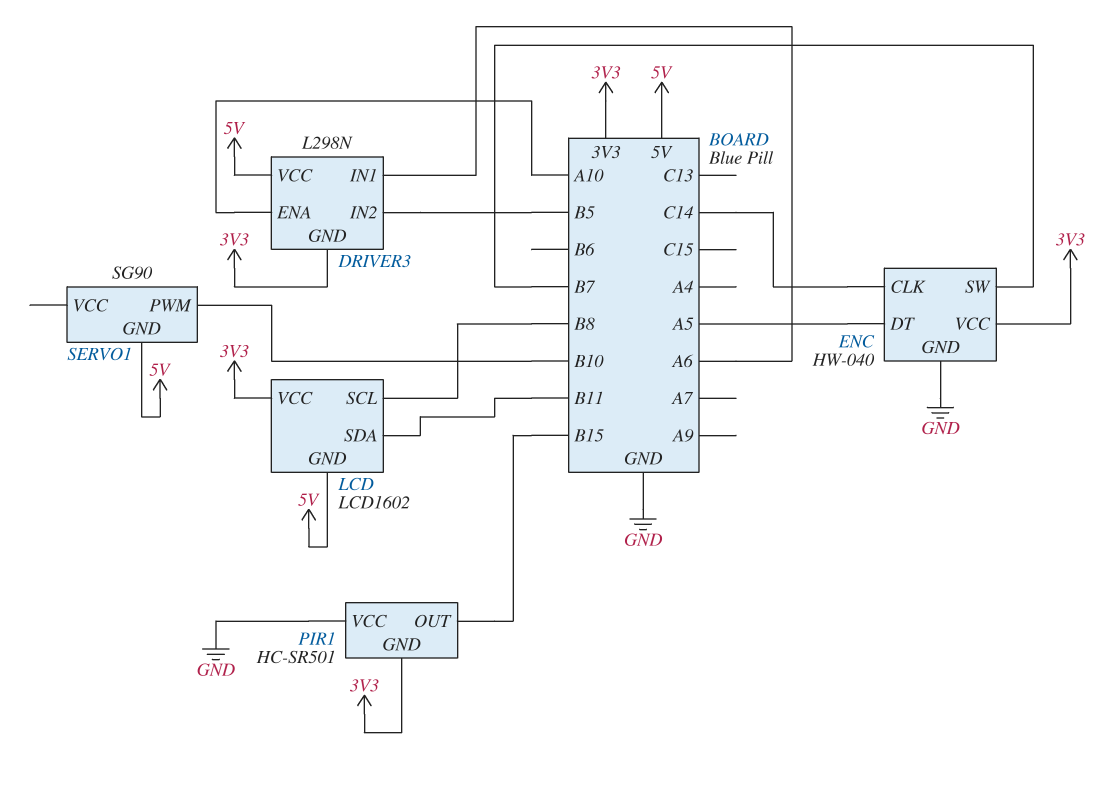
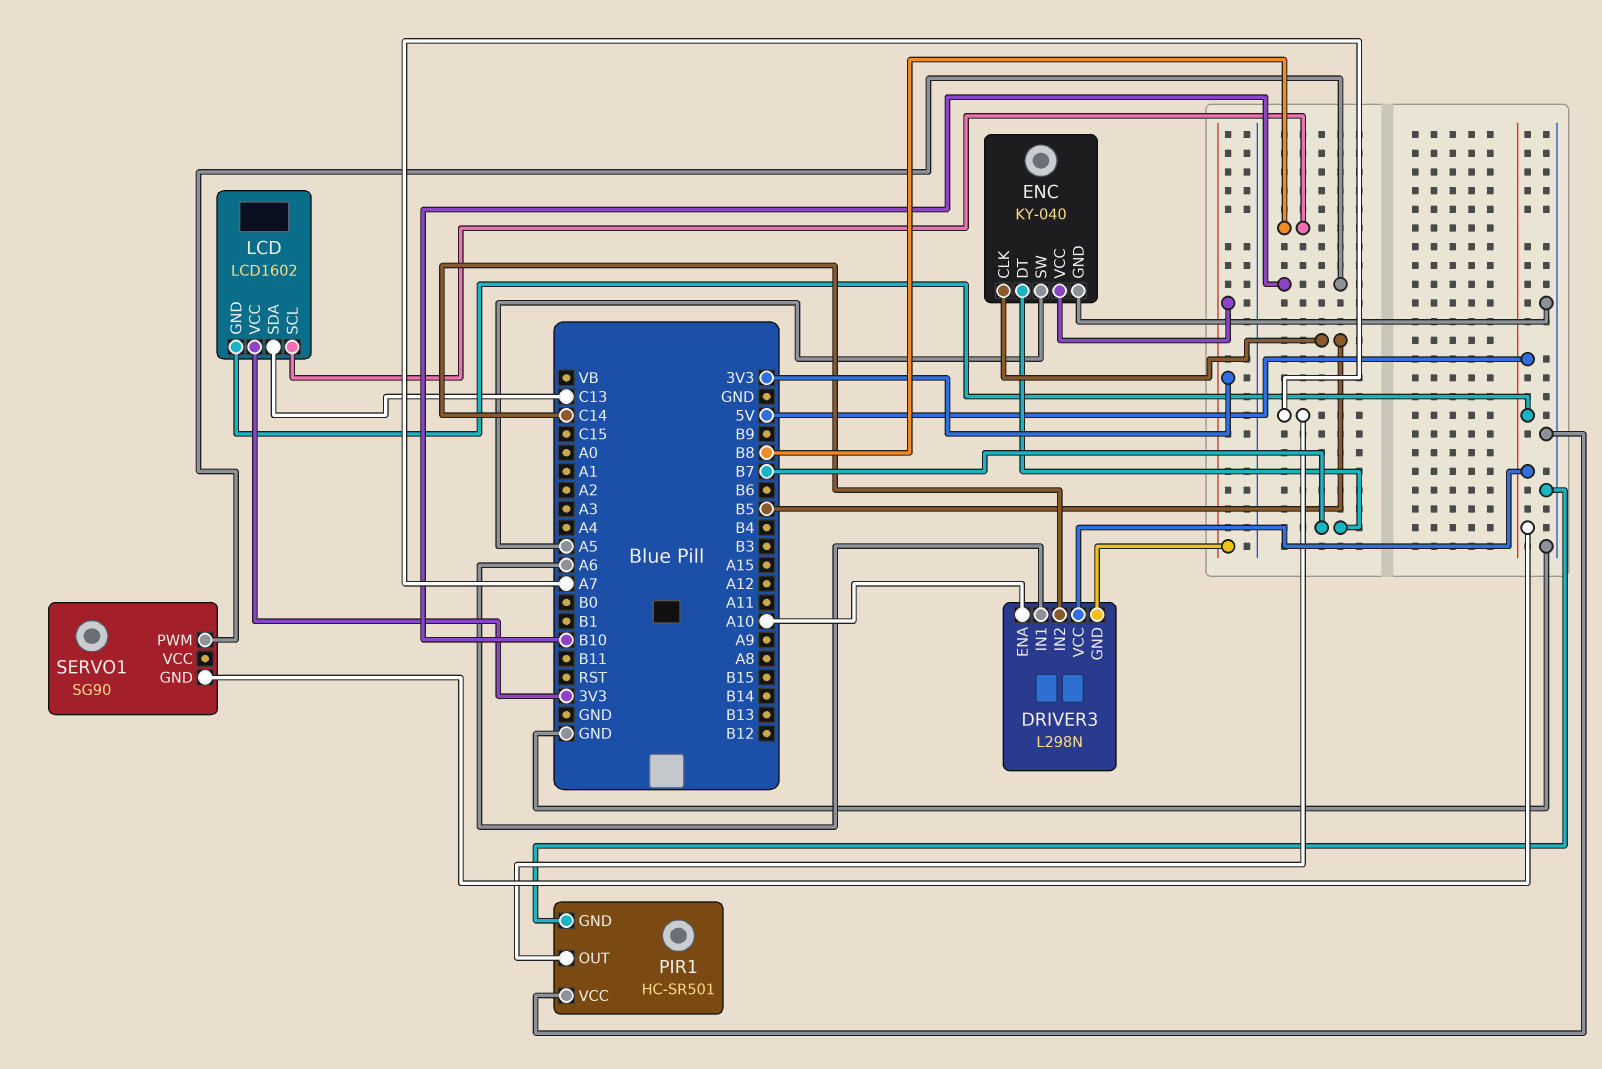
DRIVER3 pin IN2: B5 -> C14
ENC: HW-040 -> KY-040
ENC pin CLK: C14 -> B5
ENC pin DT: A5 -> B7
ENC pin SW: B7 -> A5
LCD pin SDA: B11 -> C13
PIR1 pin GND: 3V3 -> GND
PIR1 pin OUT: B15 -> A7

